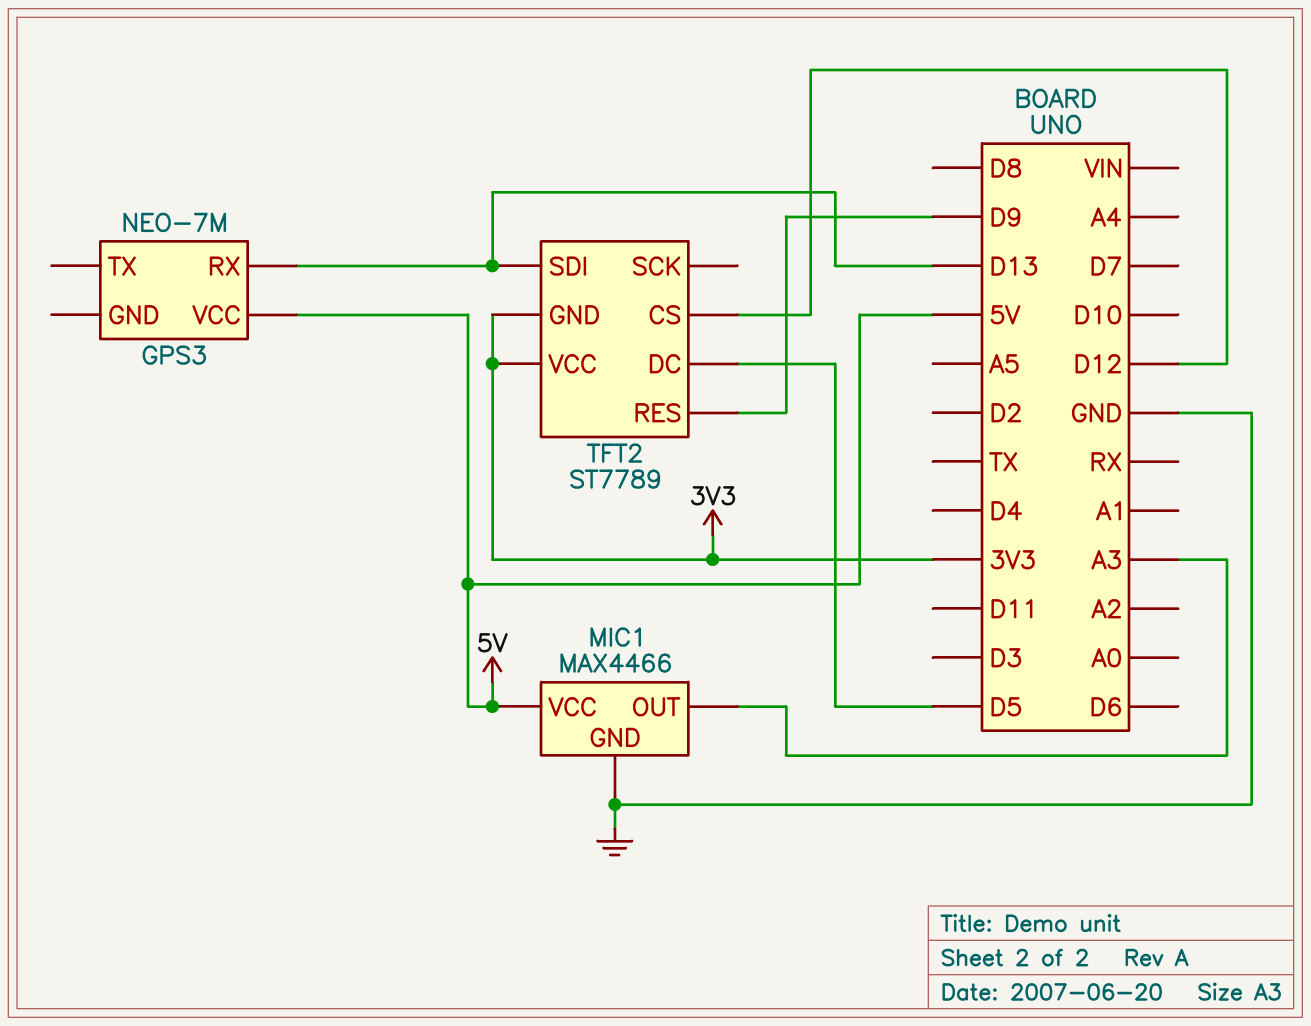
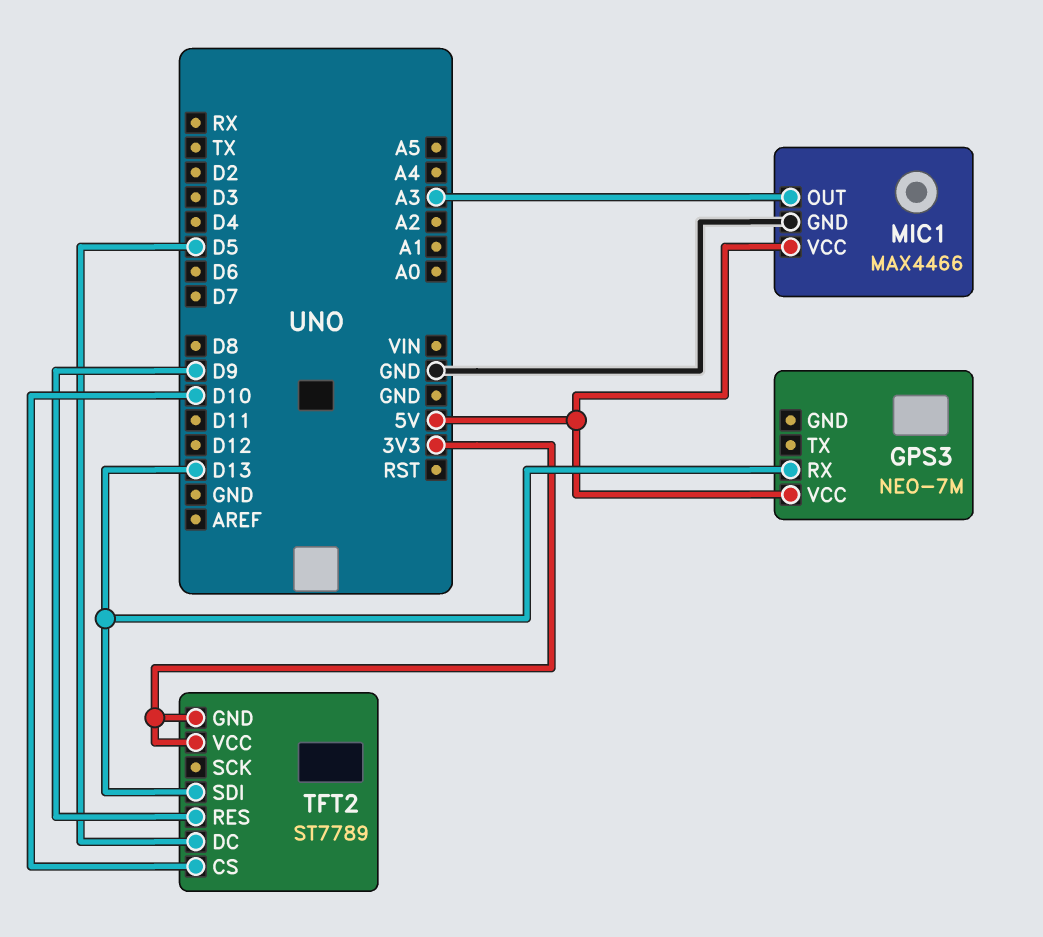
TFT2 pin CS: D12 -> D10

